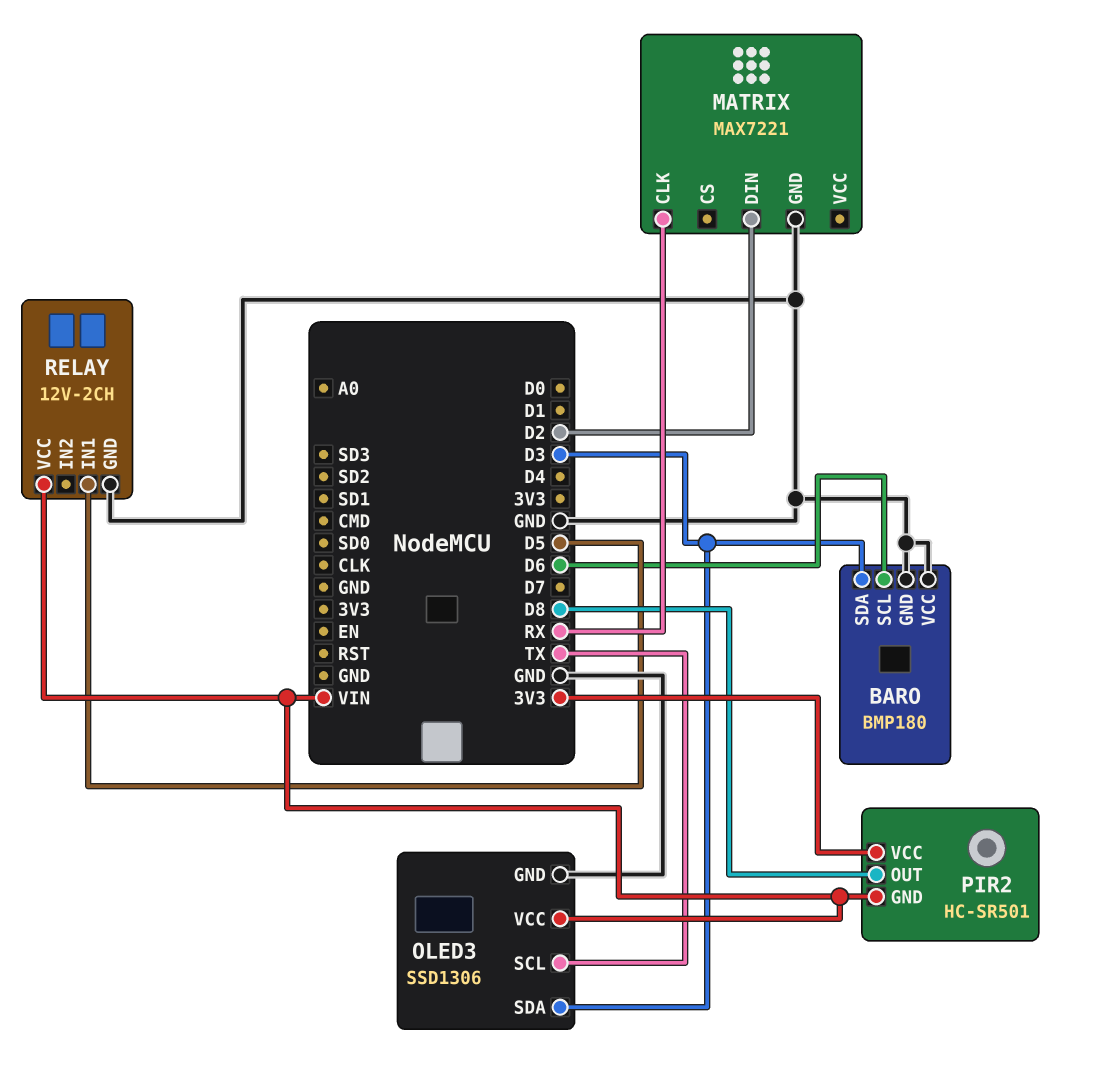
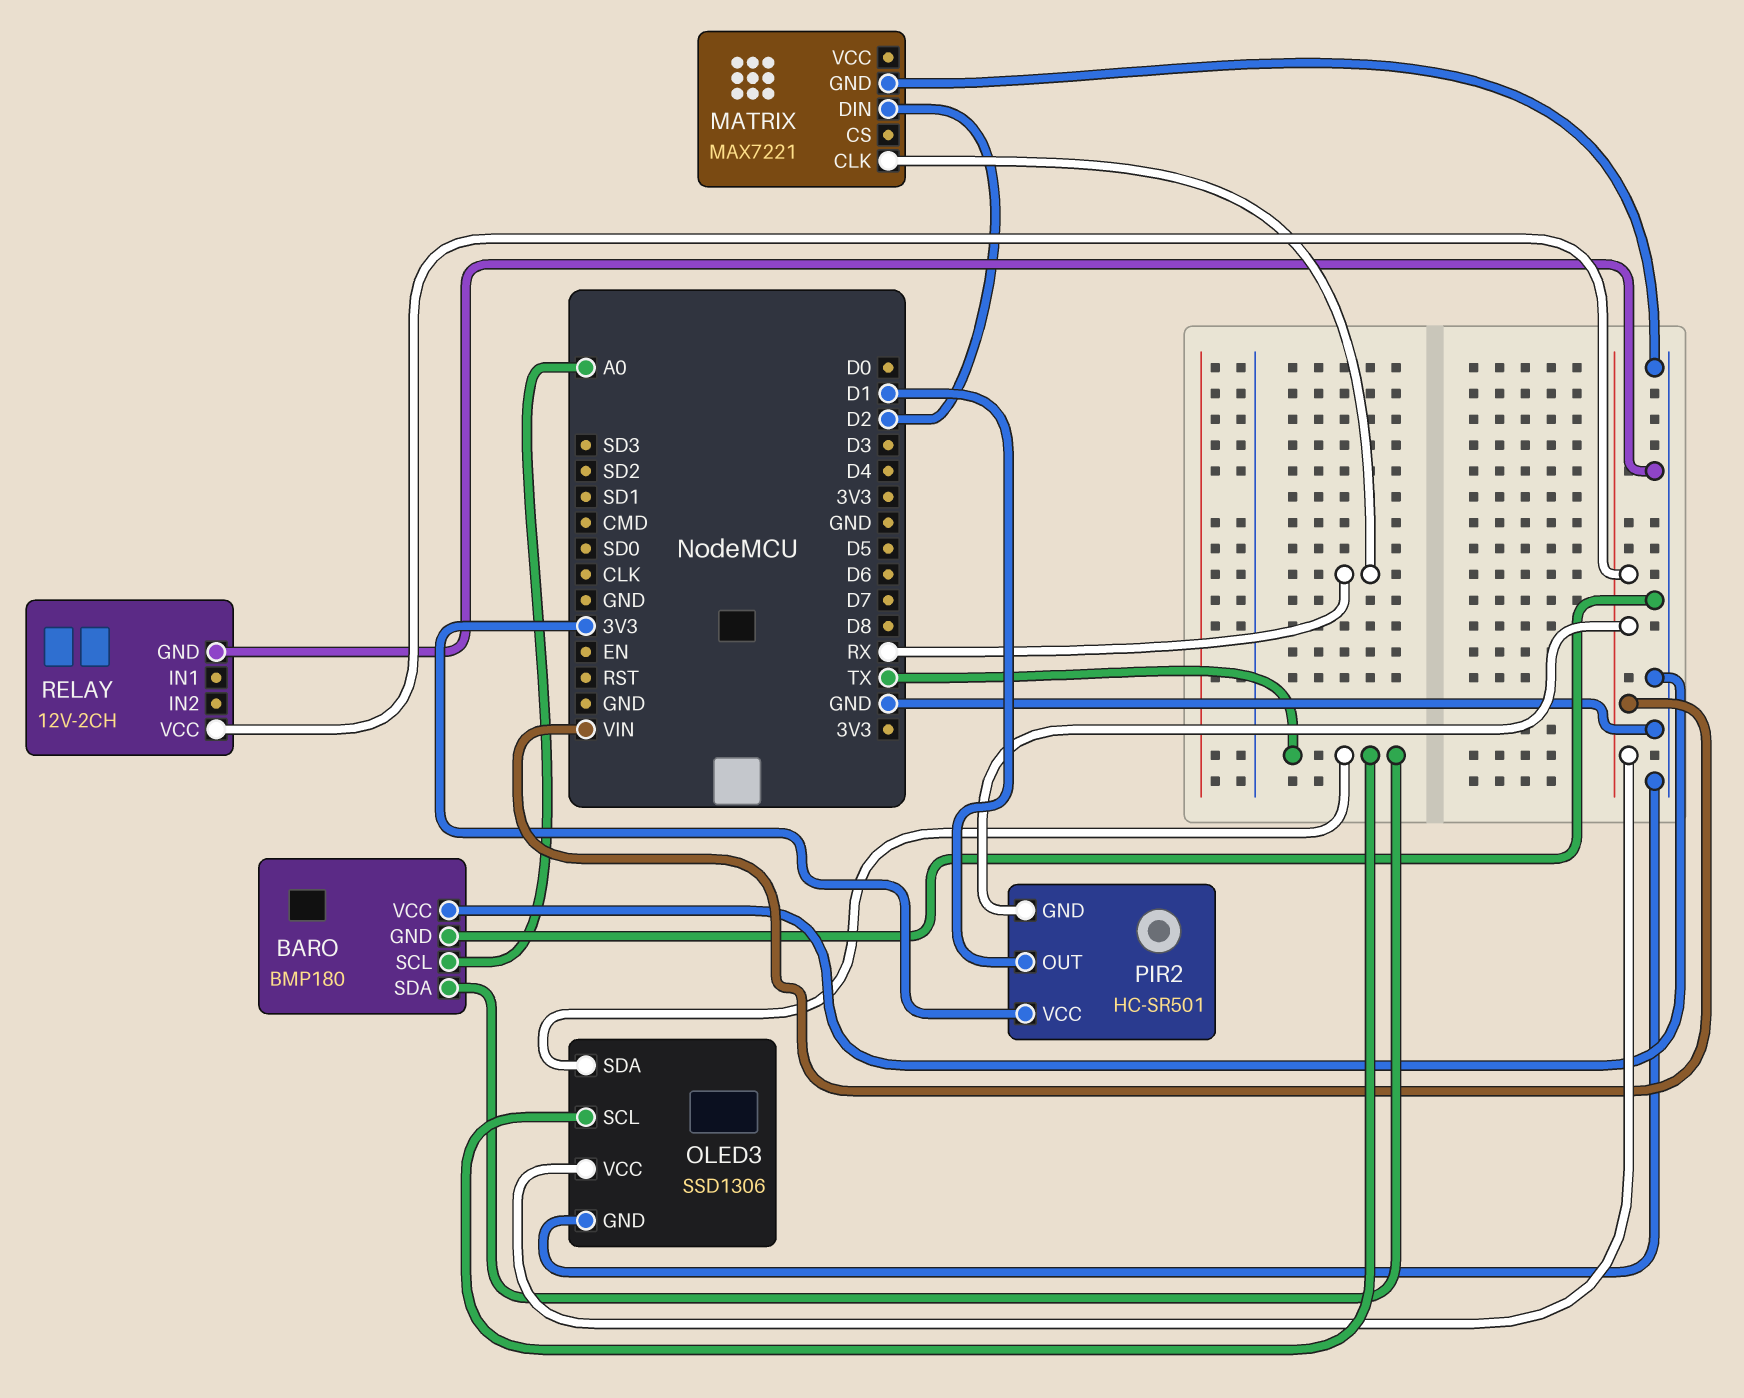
BARO pin SCL: D6 -> A0
BARO pin SDA: D3 -> TX
OLED3 pin SDA: D3 -> TX
PIR2 pin OUT: D8 -> D1
RELAY pin IN1: D5 -> none

